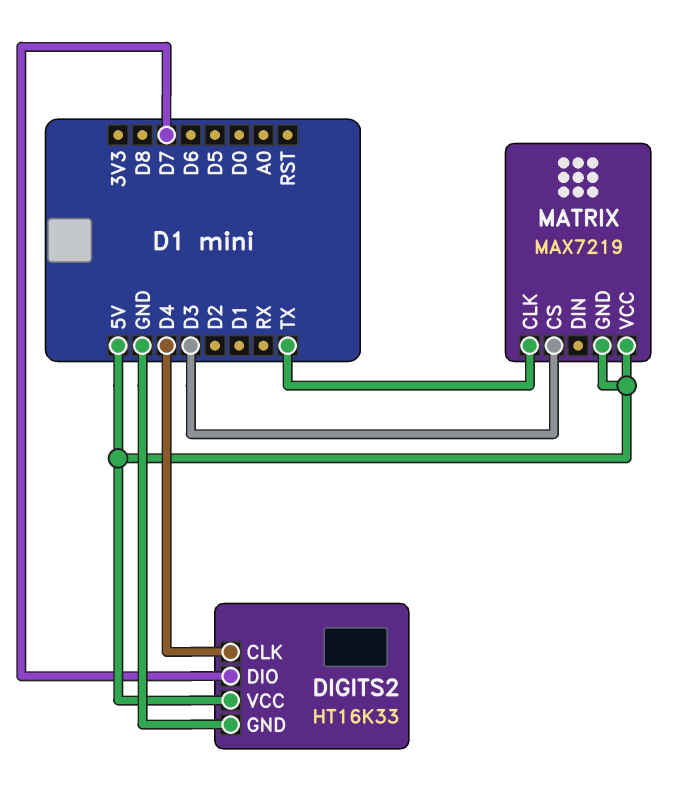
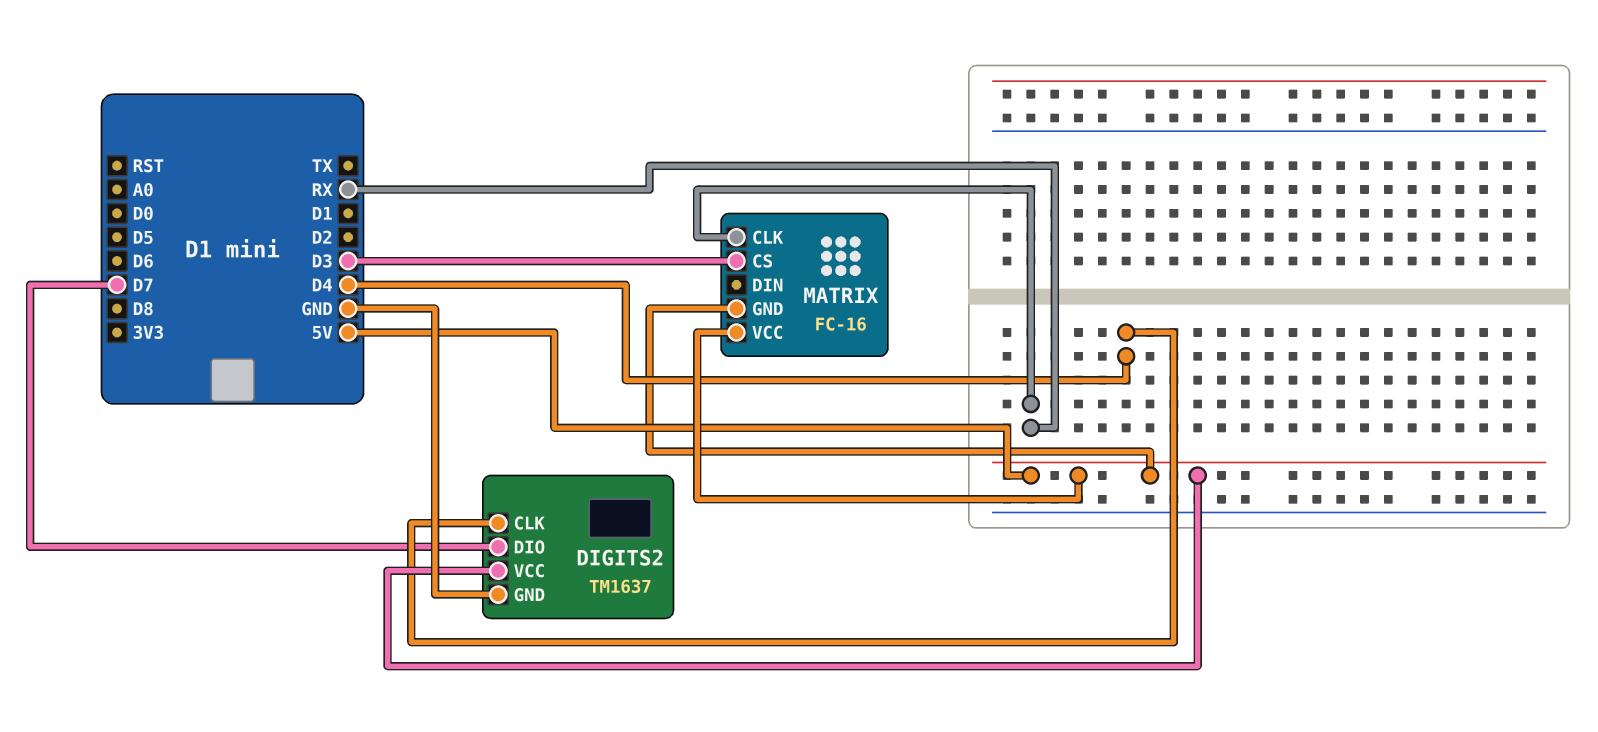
DIGITS2: HT16K33 -> TM1637
MATRIX: MAX7219 -> FC-16
MATRIX pin CLK: TX -> RX

